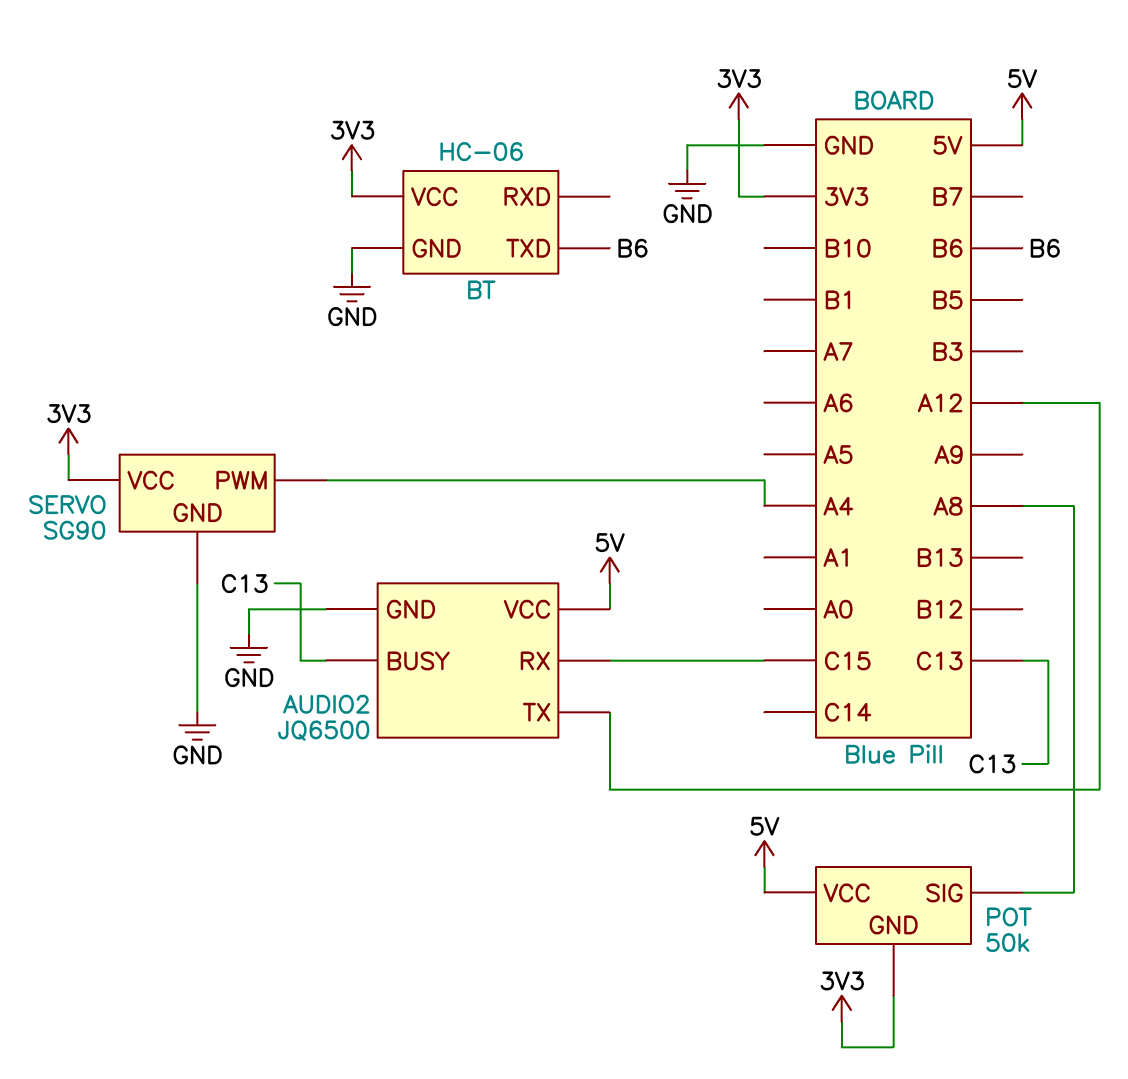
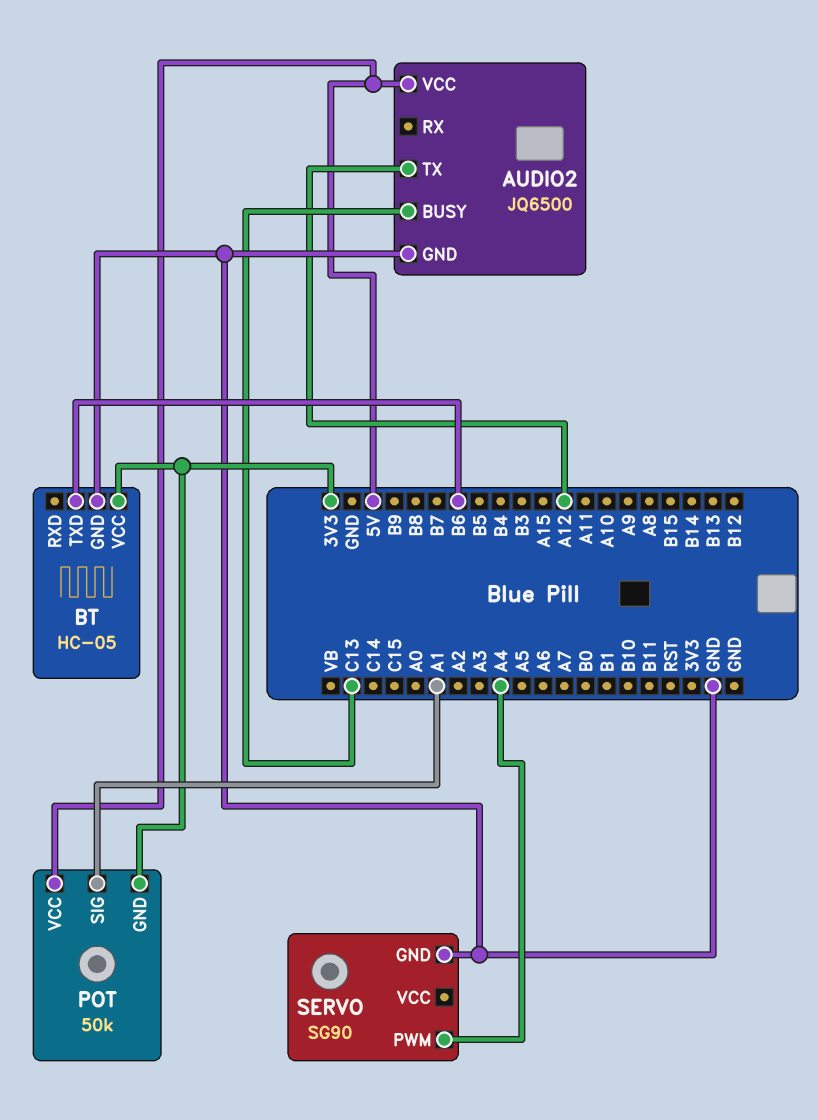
AUDIO2 pin RX: C15 -> none
BT: HC-06 -> HC-05
POT pin SIG: A8 -> A1
SERVO pin VCC: 3V3 -> none

